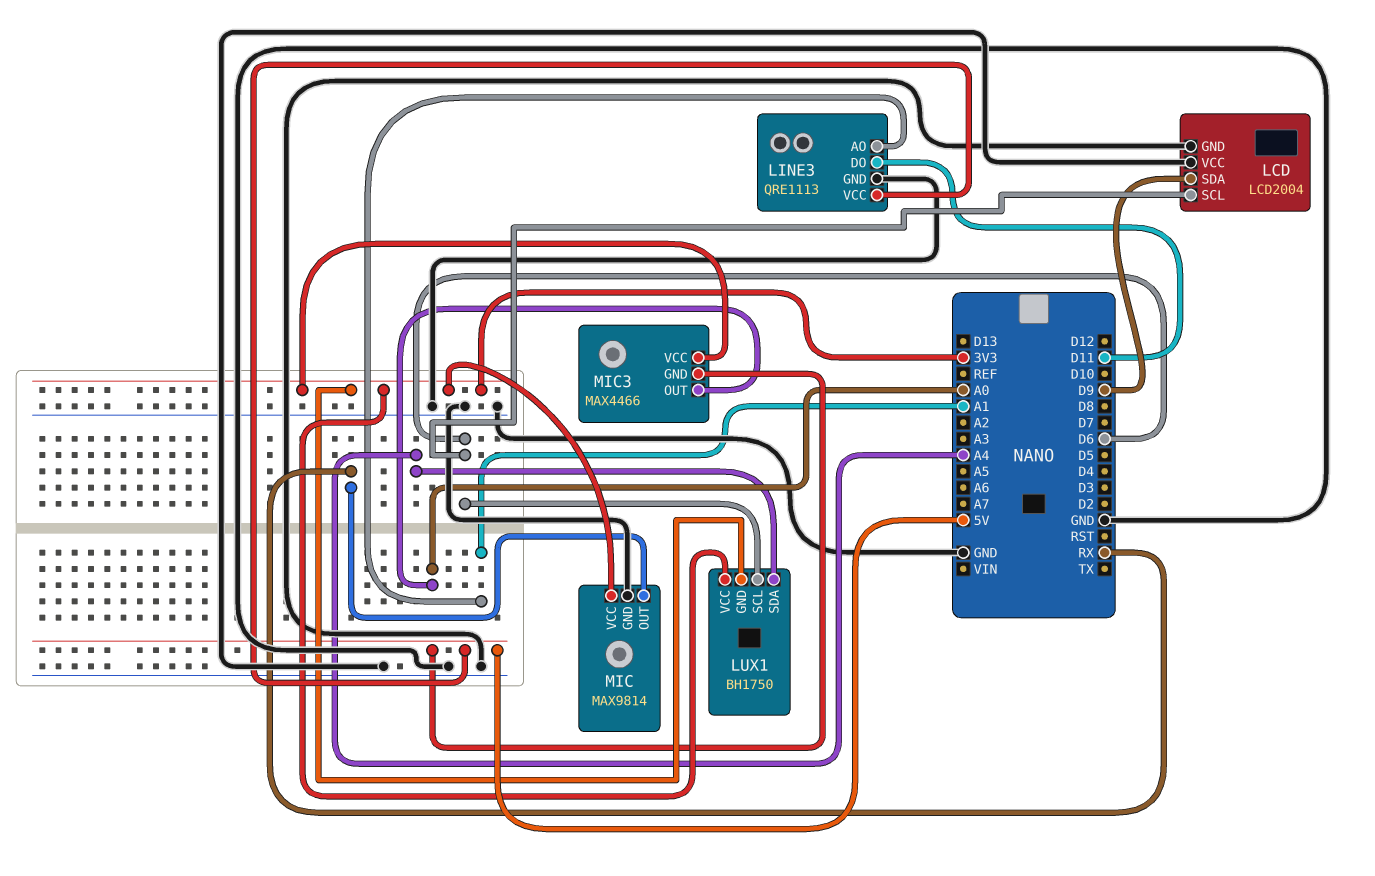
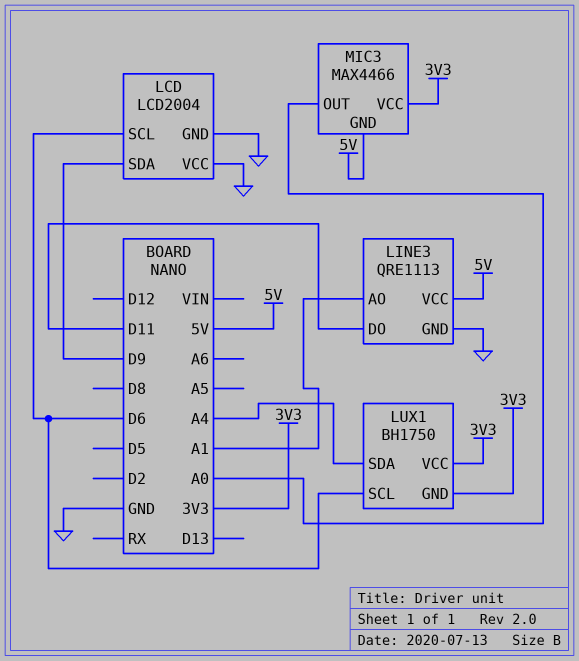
MIC: MAX9814 -> none
MIC pin GND: GND -> none
MIC pin OUT: RX -> none
MIC pin VCC: 3V3 -> none

